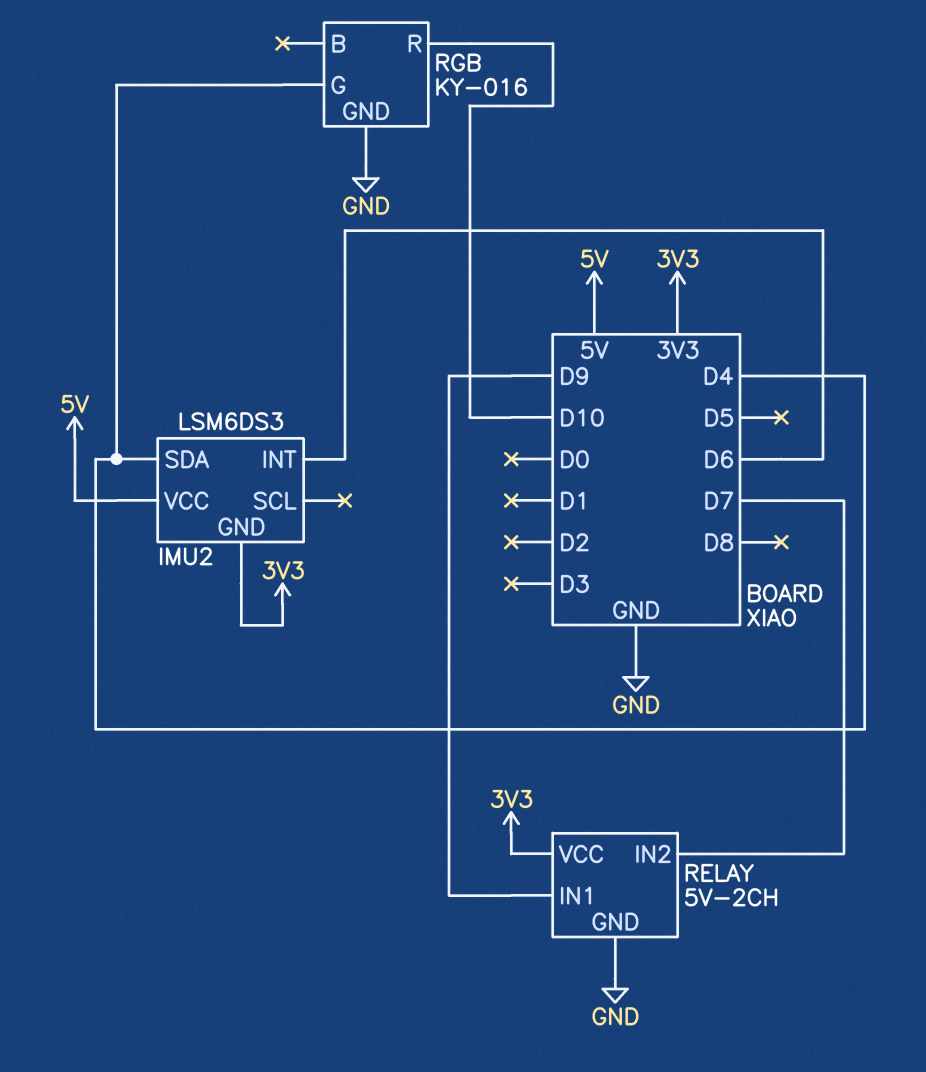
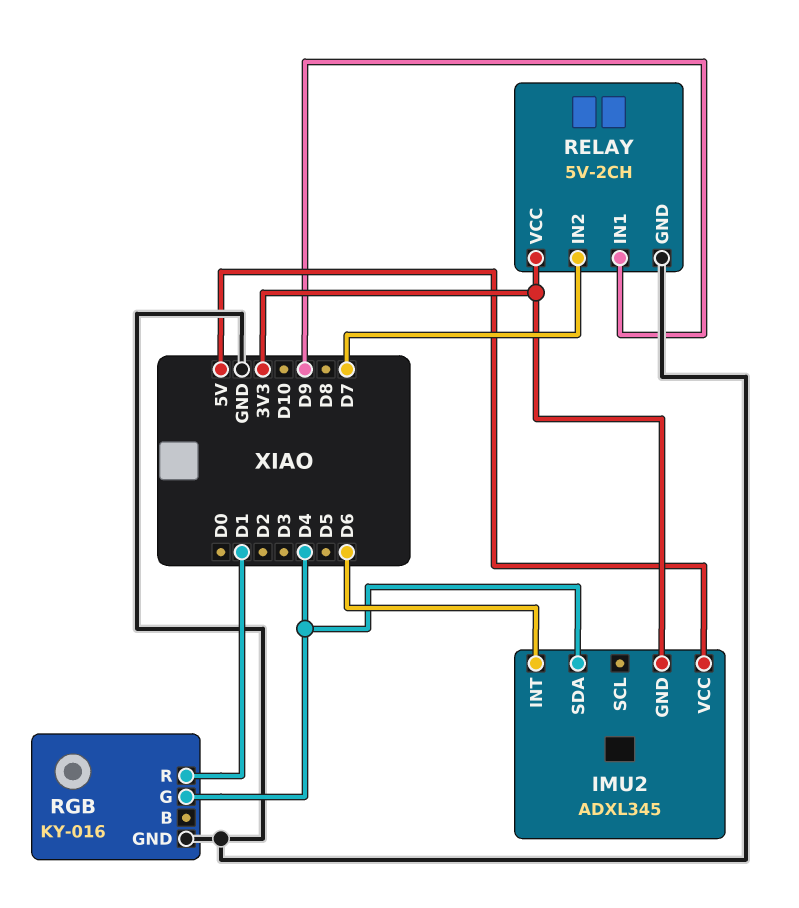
IMU2: LSM6DS3 -> ADXL345
RGB pin R: D10 -> D1

